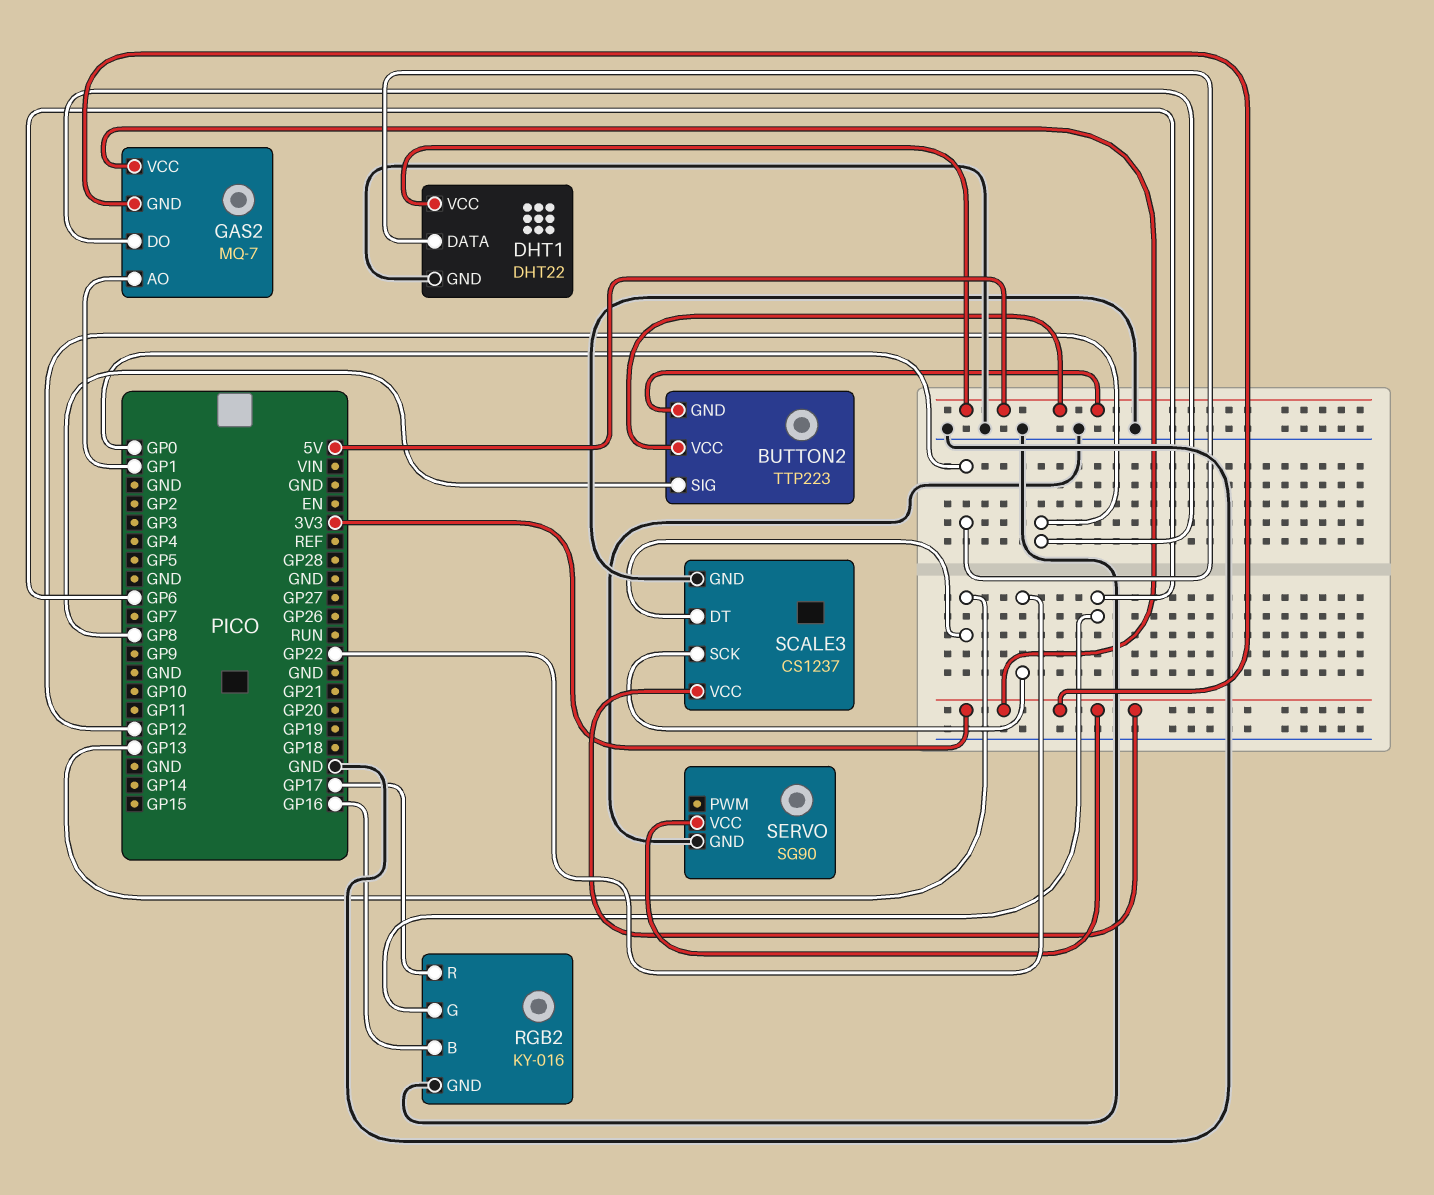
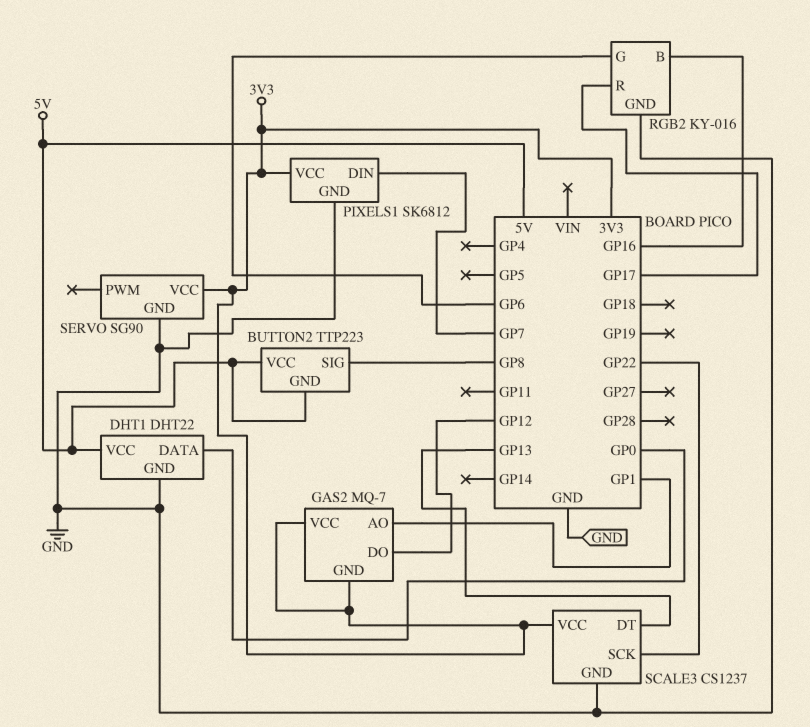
PIXELS1: none -> SK6812
PIXELS1 pin DIN: none -> GP7
PIXELS1 pin GND: none -> GND
PIXELS1 pin VCC: none -> 3V3

